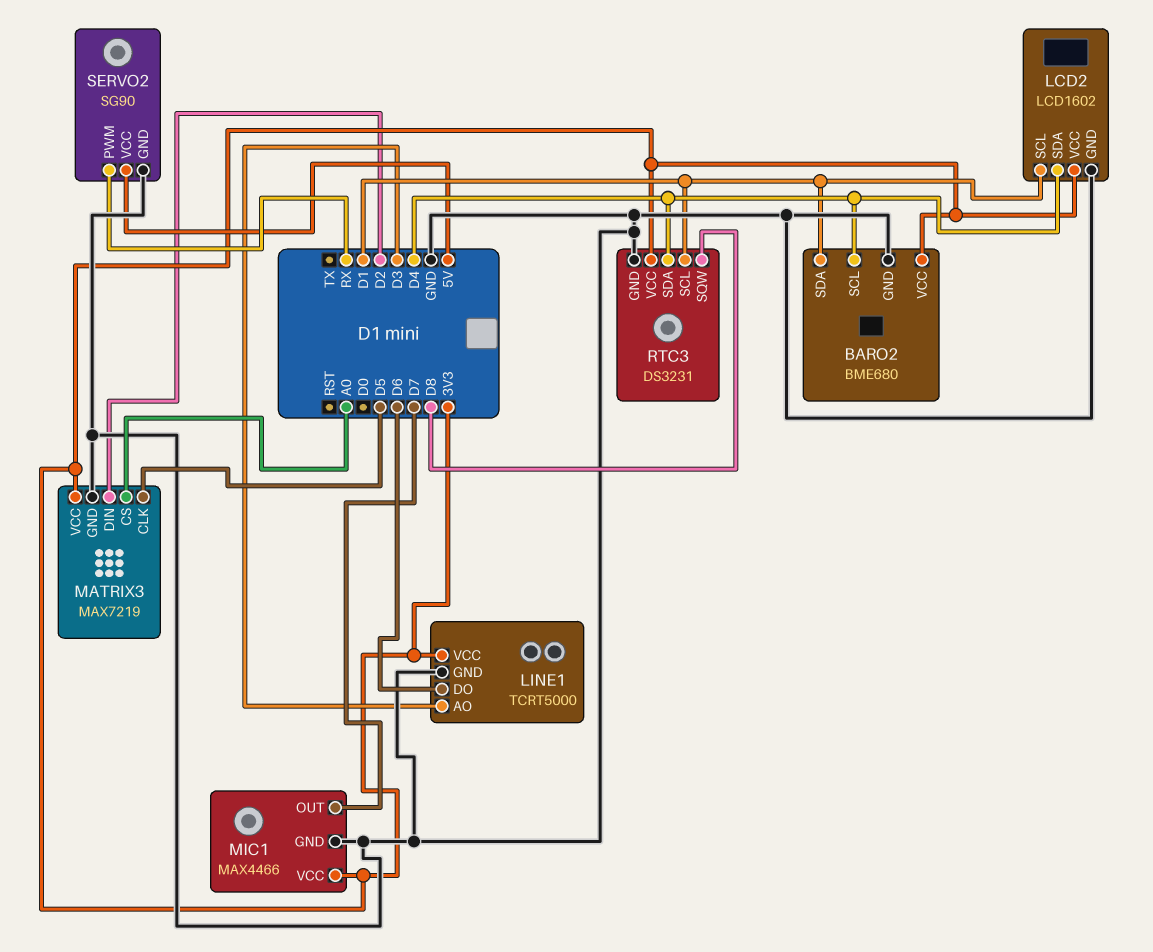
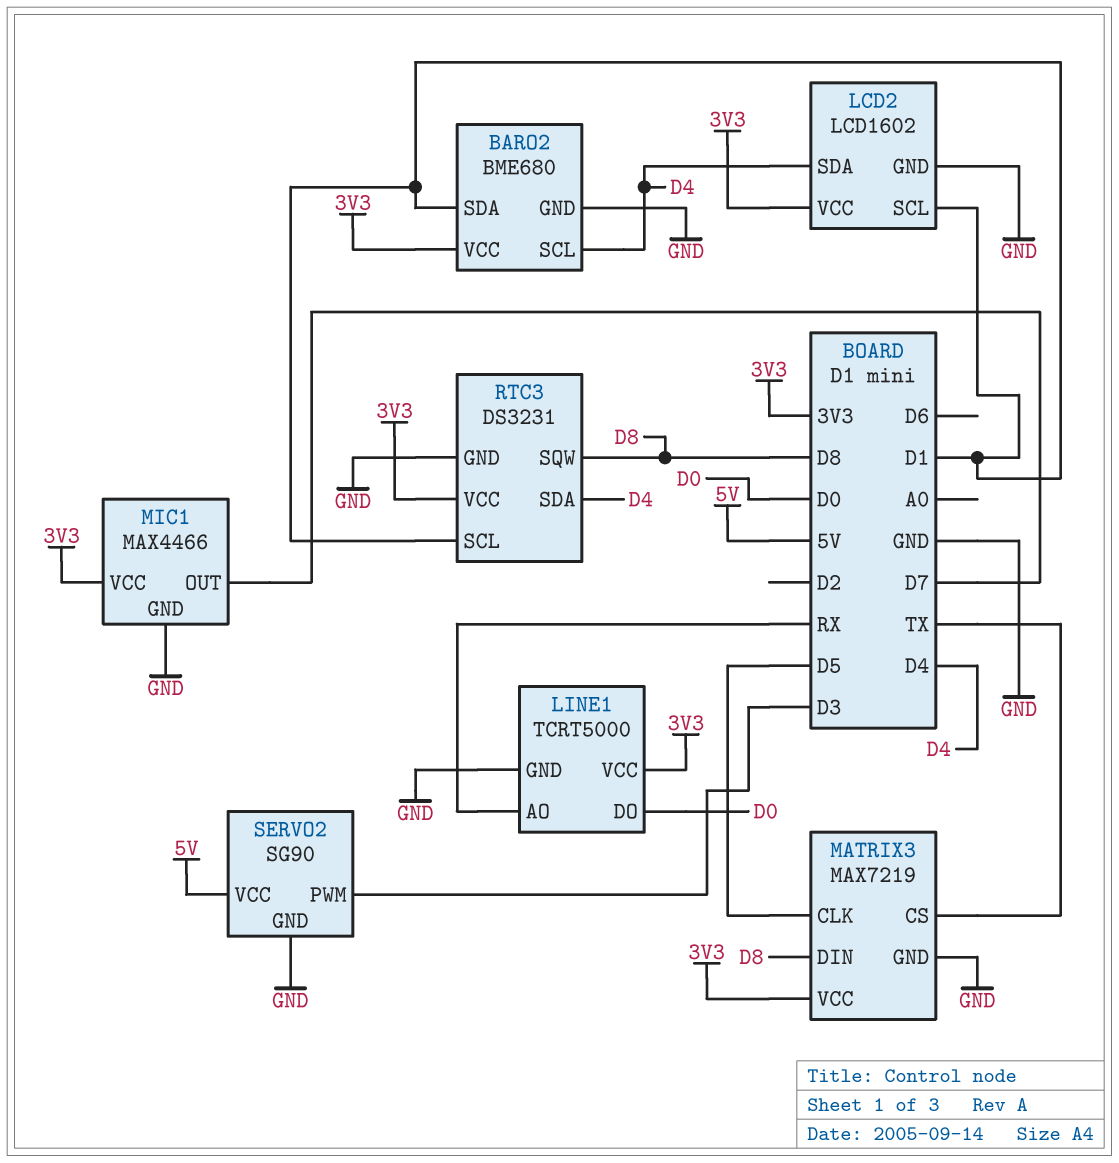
LINE1 pin AO: D3 -> RX
LINE1 pin DO: D6 -> D0
MATRIX3 pin CS: A0 -> TX
MATRIX3 pin DIN: D2 -> D8
SERVO2 pin PWM: RX -> D3

